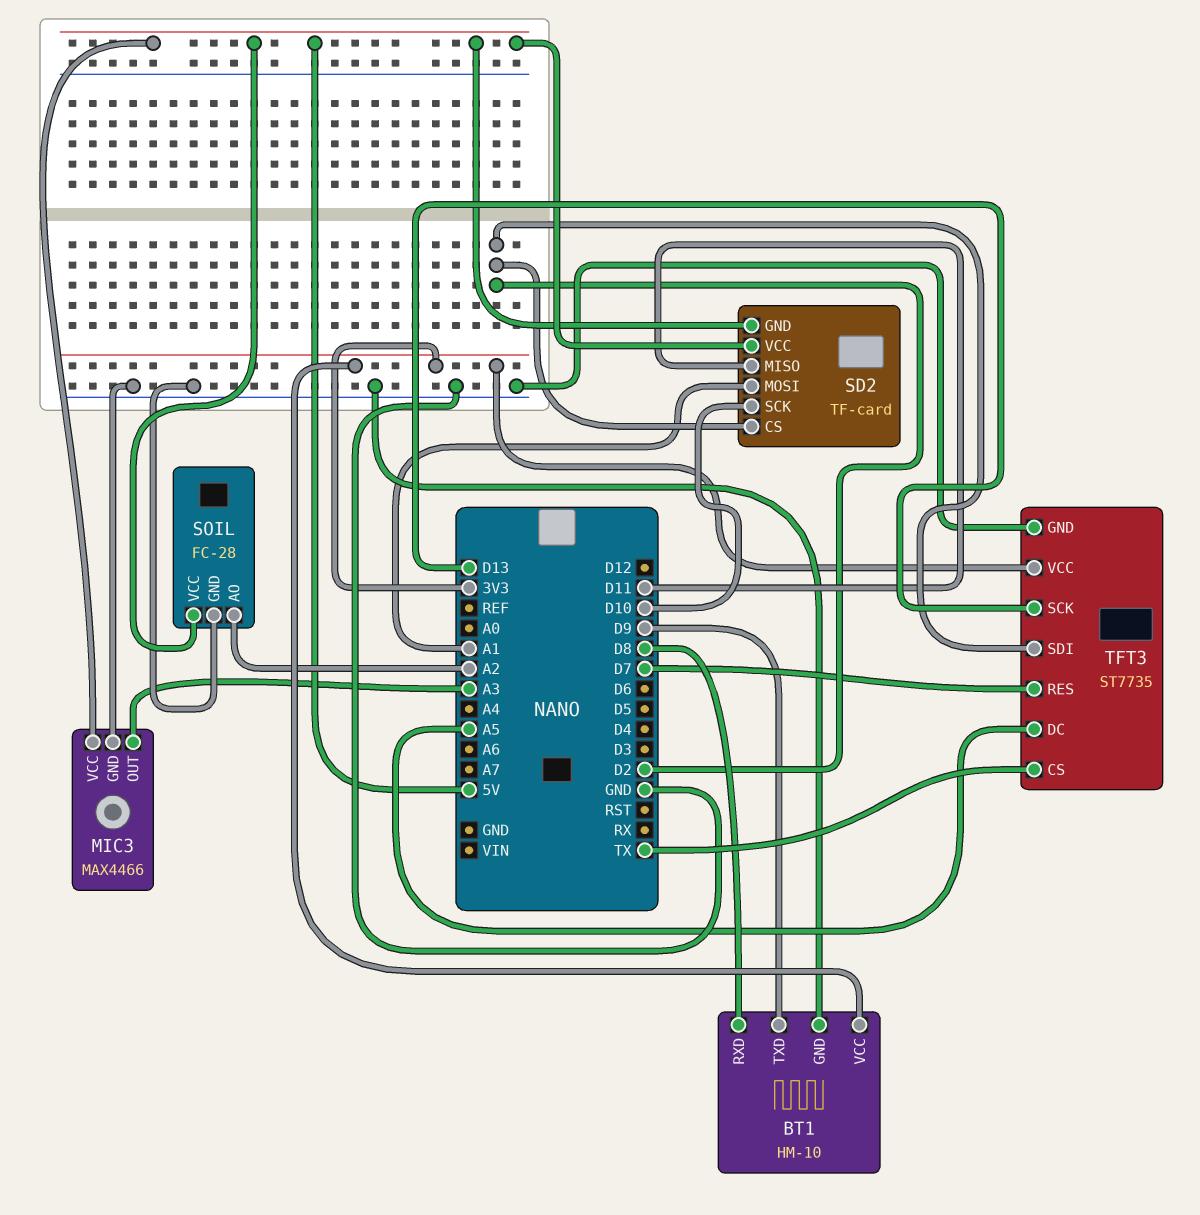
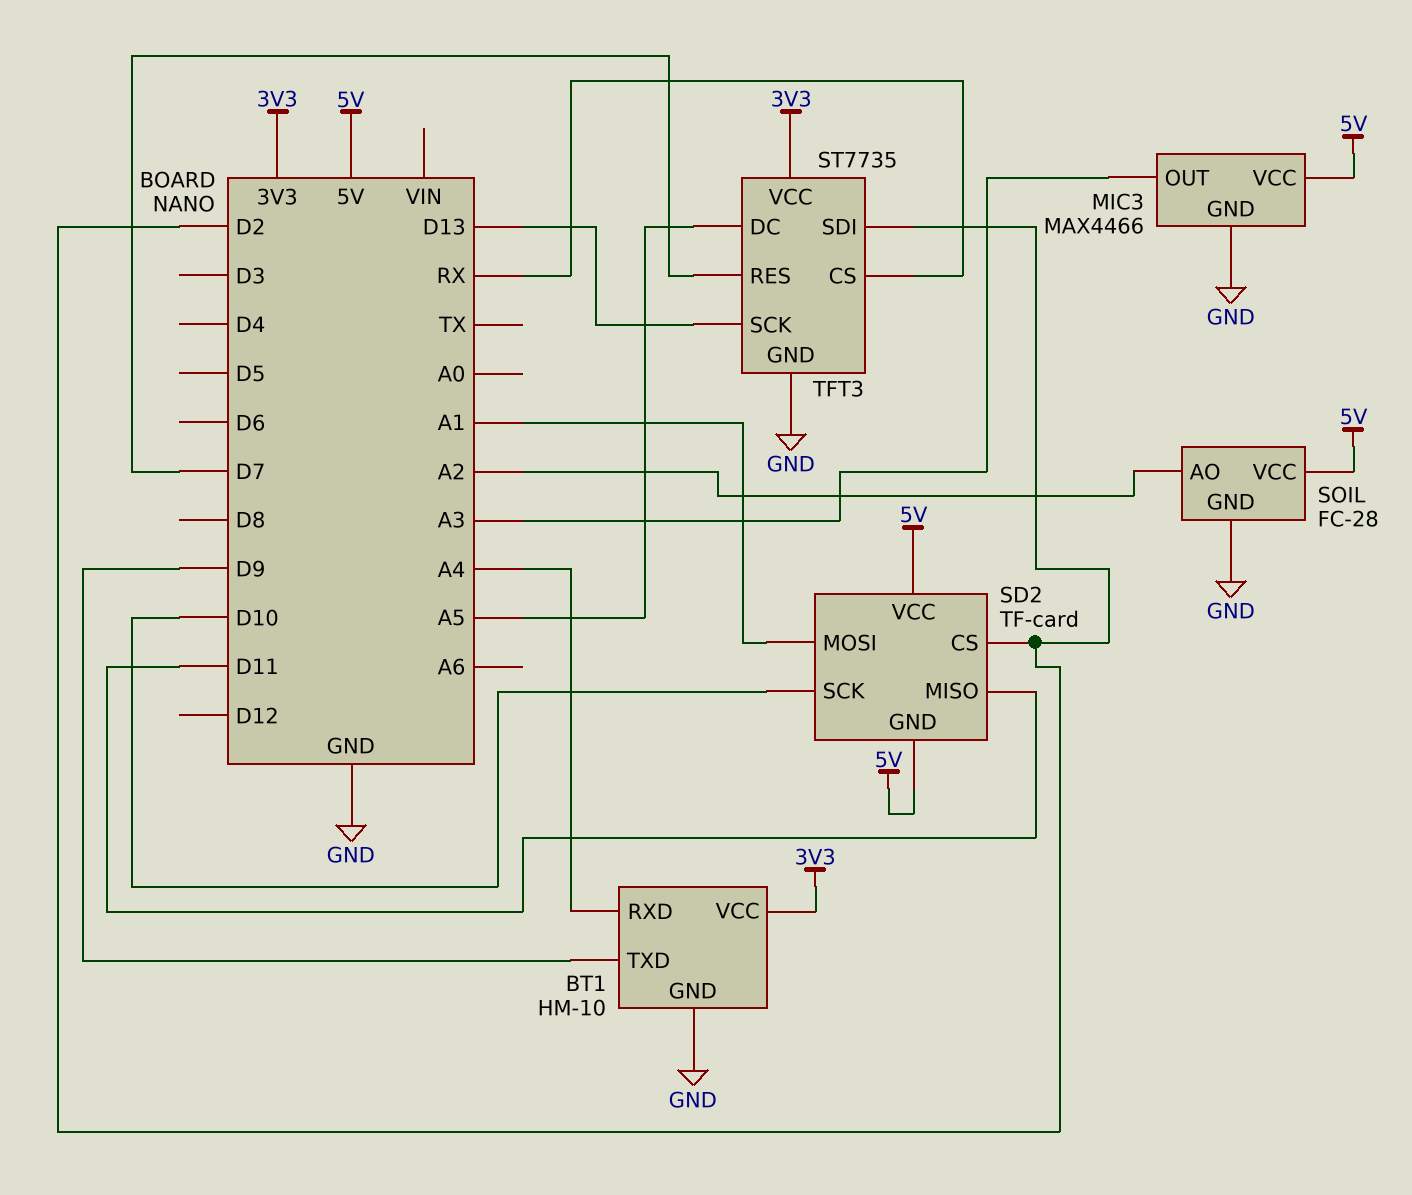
BT1 pin RXD: D8 -> A4
TFT3 pin CS: TX -> RX

